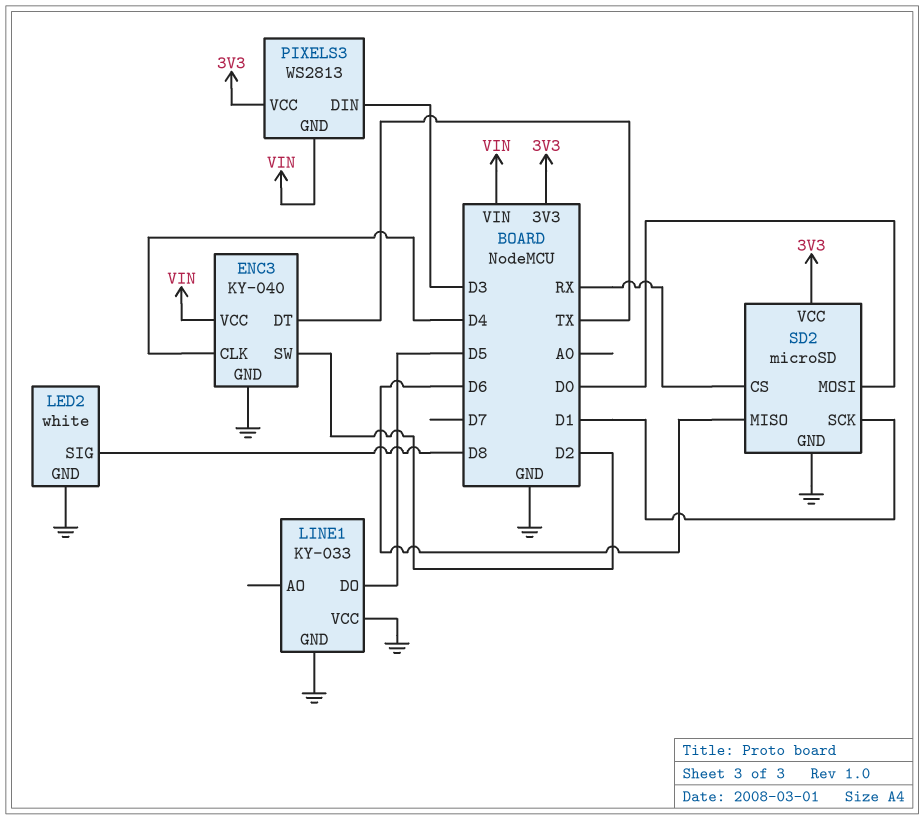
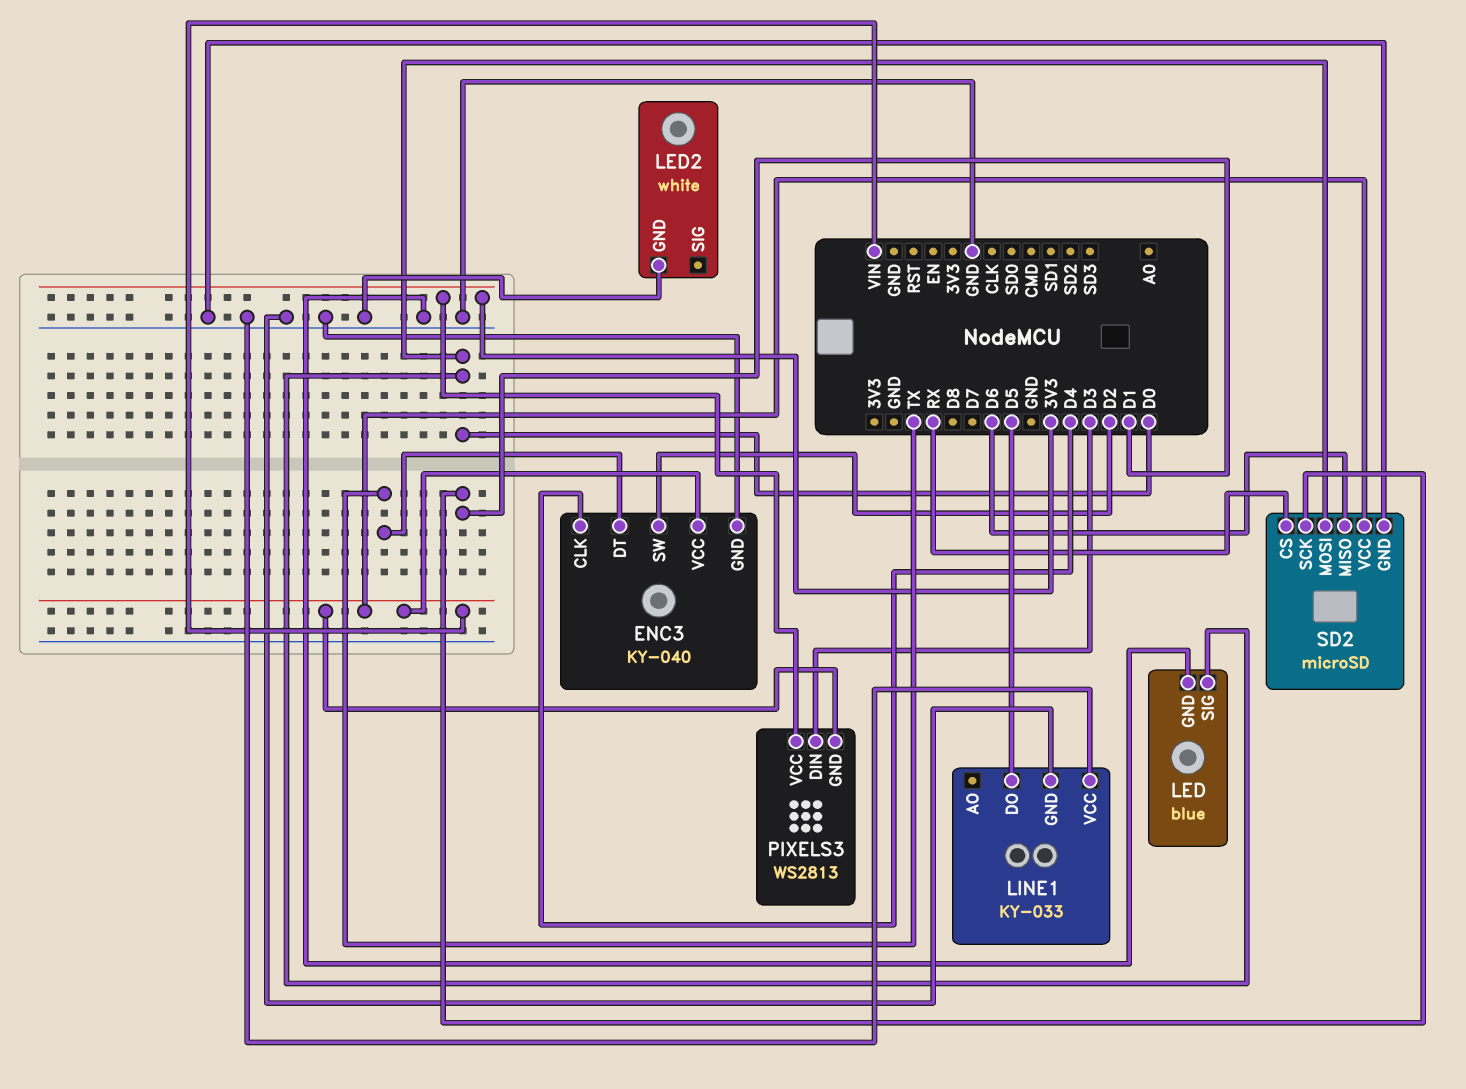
LED: none -> blue
LED pin GND: none -> GND
LED pin SIG: none -> D0
LED2 pin SIG: D8 -> none
SD2 pin VCC: 3V3 -> VIN

